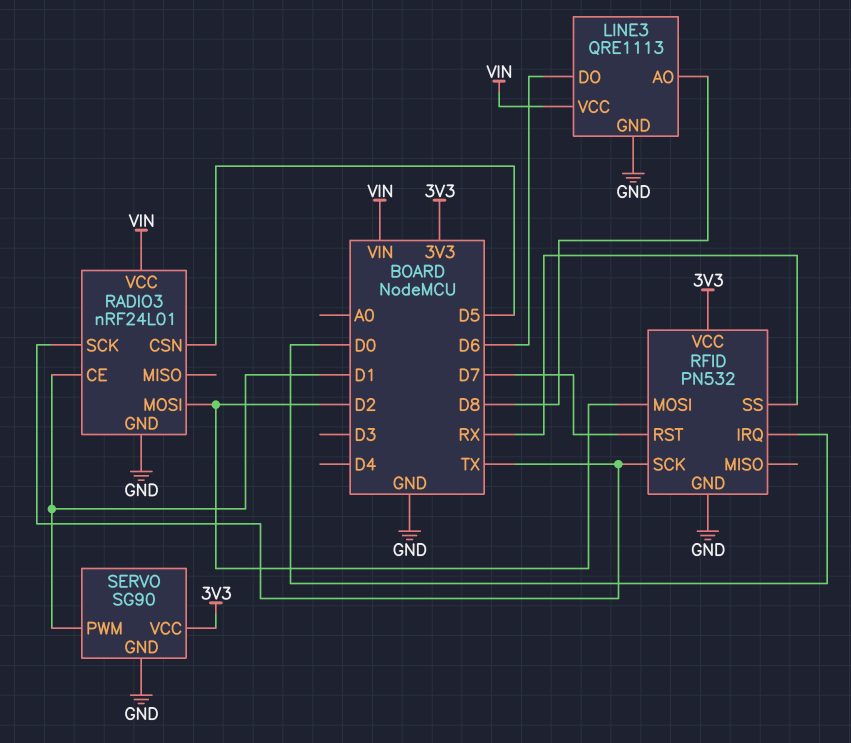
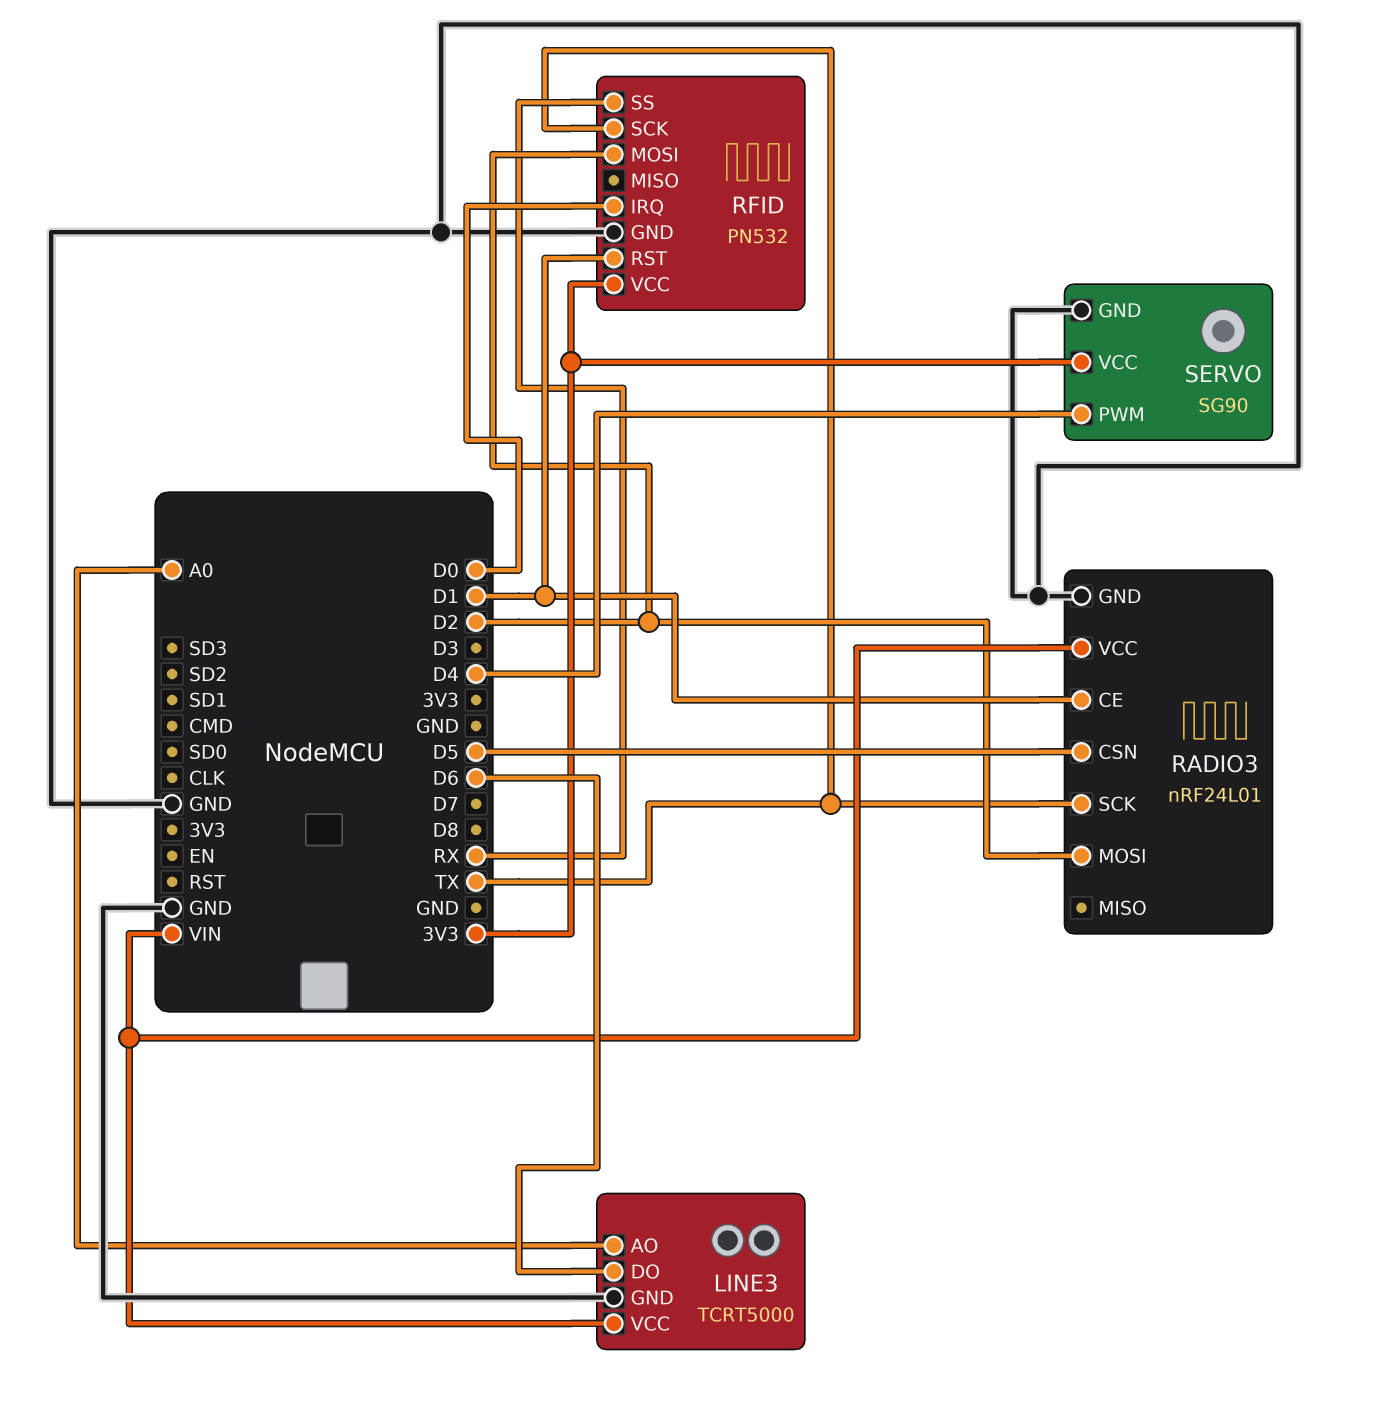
LINE3: QRE1113 -> TCRT5000
LINE3 pin AO: D8 -> A0
RFID pin RST: D7 -> D1
SERVO pin PWM: D1 -> D4

